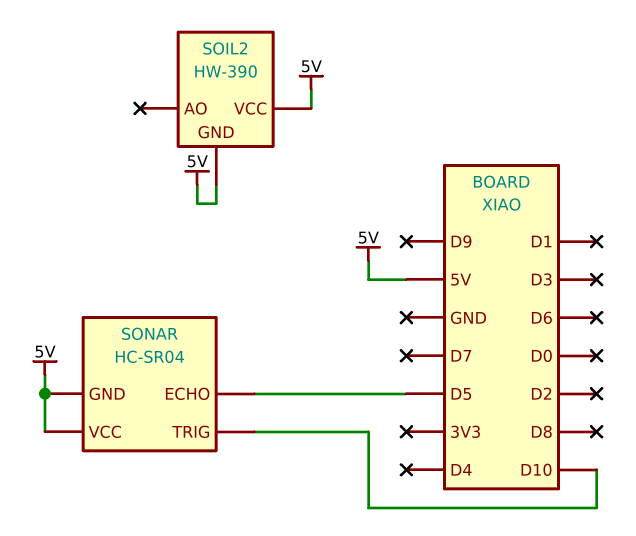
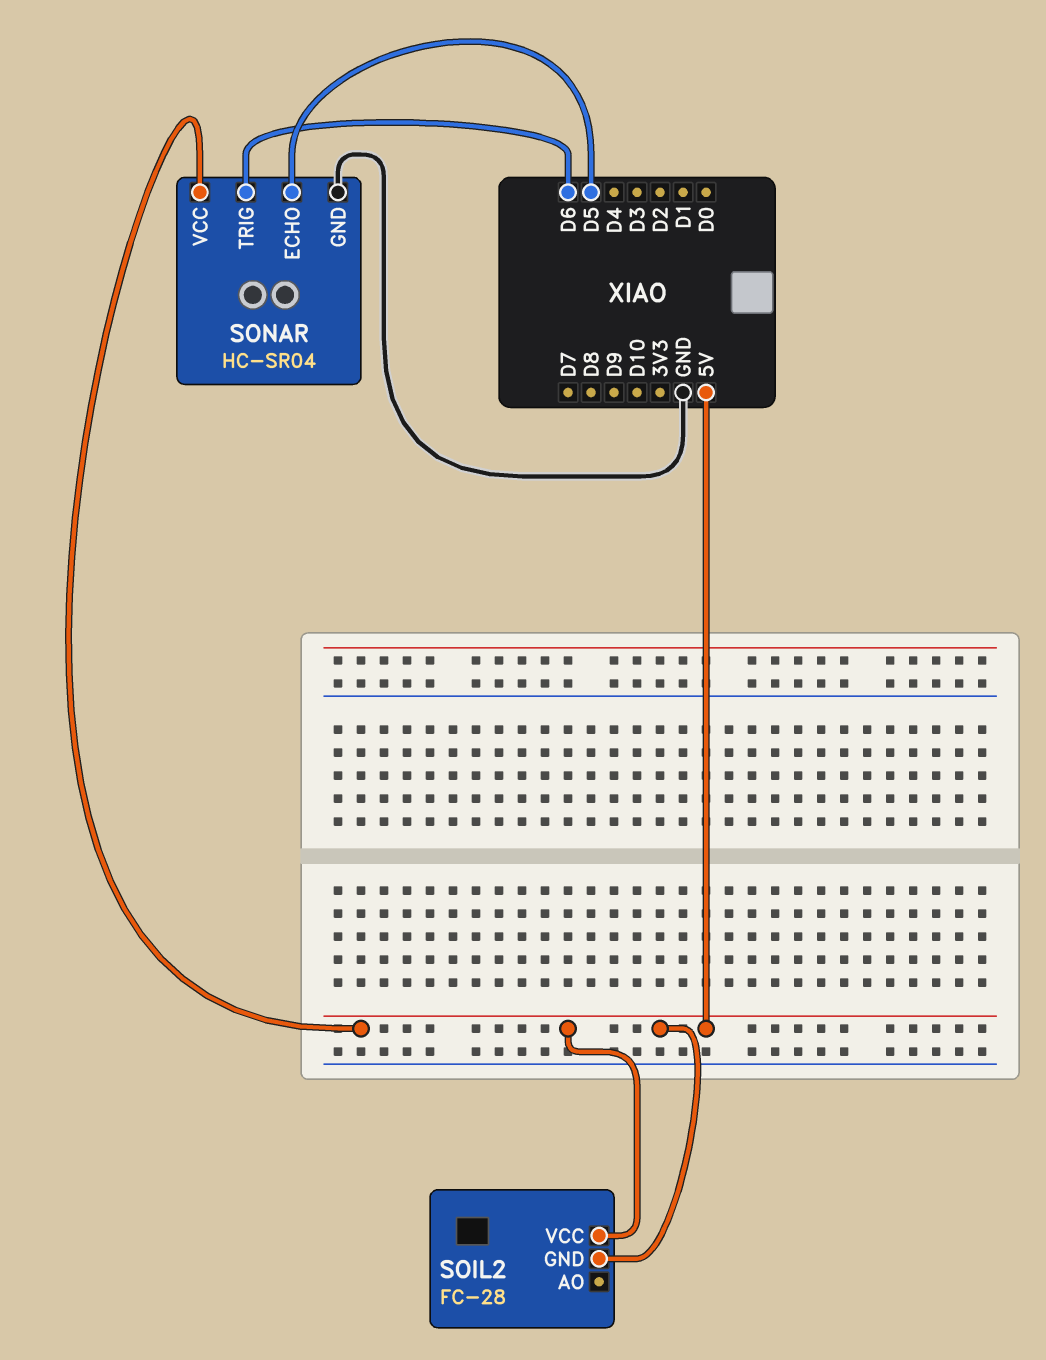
SOIL2: HW-390 -> FC-28
SONAR pin GND: 5V -> GND
SONAR pin TRIG: D10 -> D6

